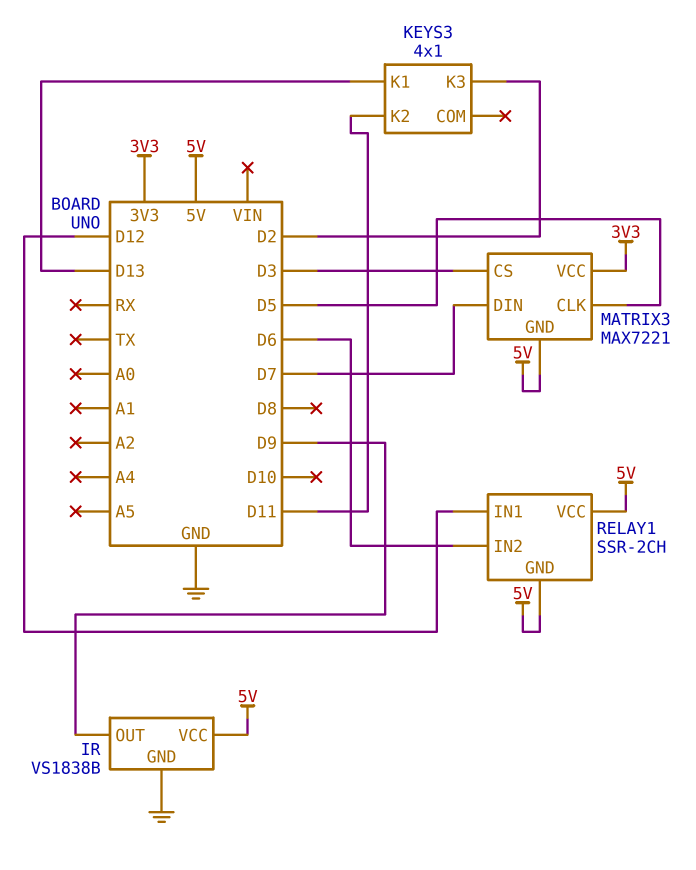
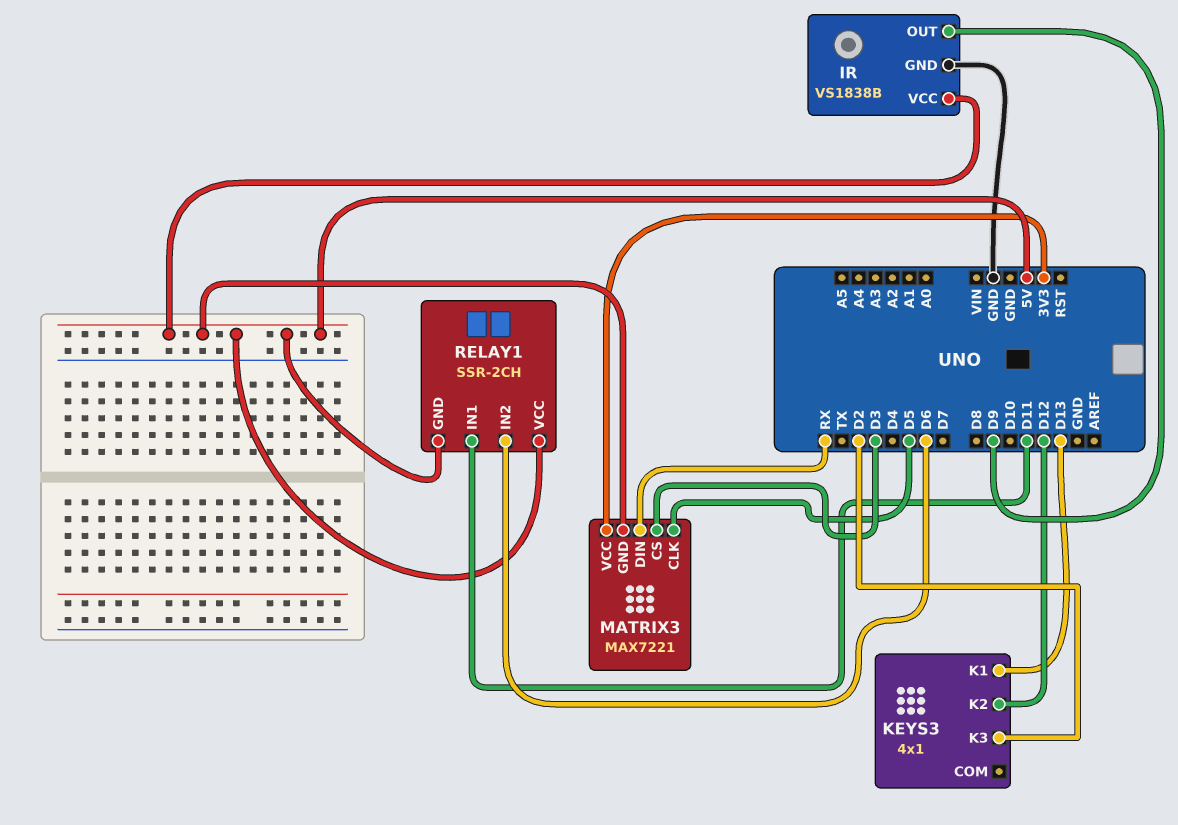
KEYS3 pin K2: D11 -> D12
MATRIX3 pin DIN: D7 -> RX
RELAY1 pin IN1: D12 -> D11

